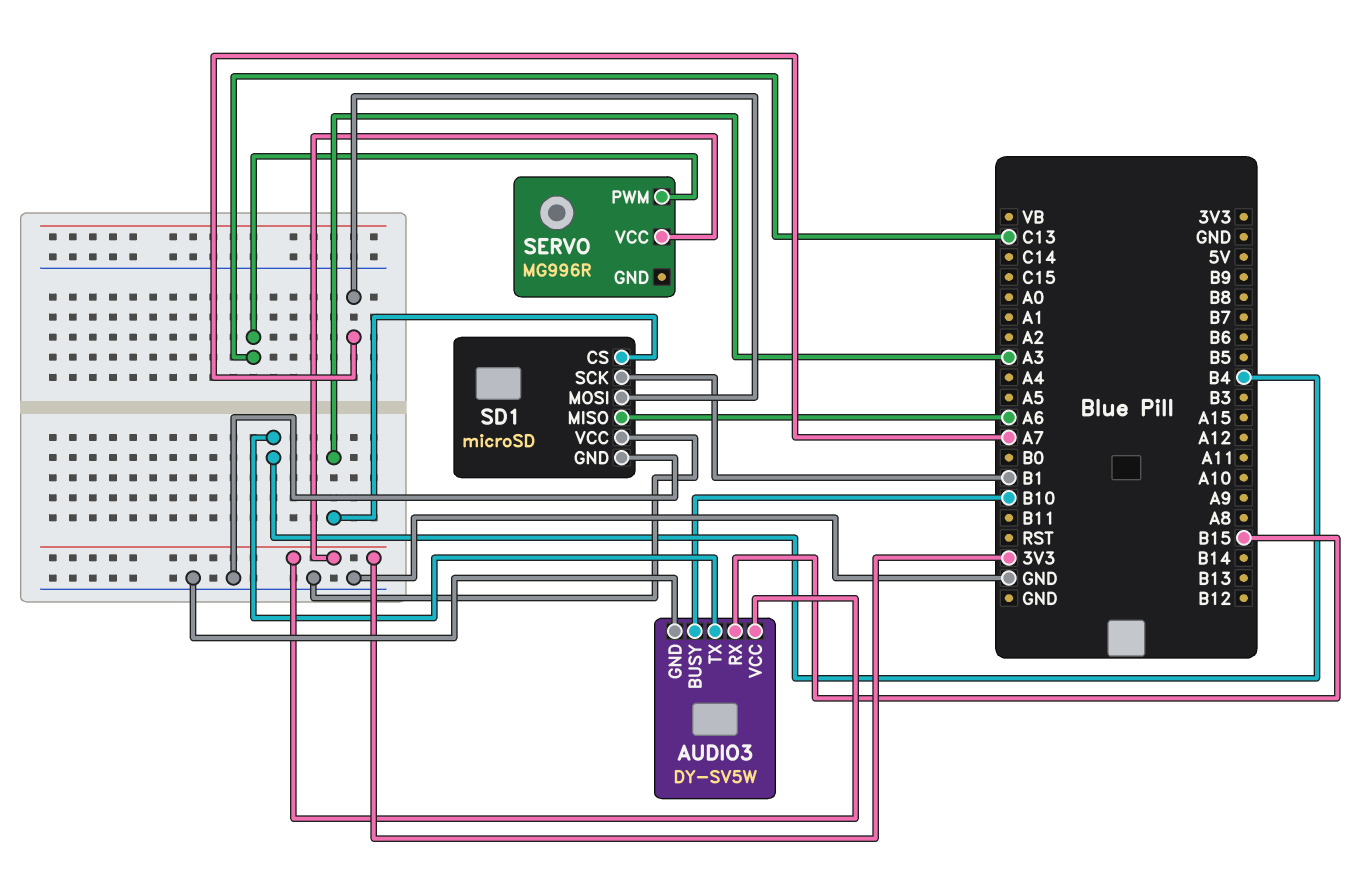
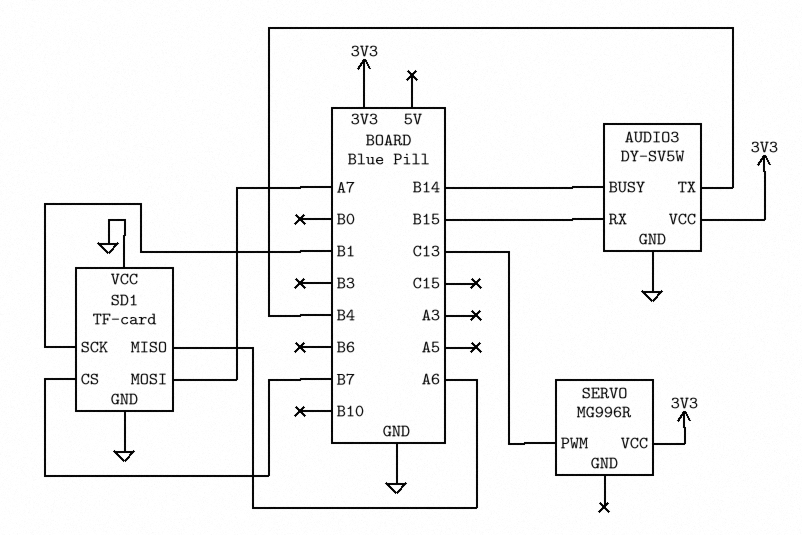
AUDIO3 pin BUSY: B10 -> B14
SD1: microSD -> TF-card
SD1 pin CS: A3 -> B7

